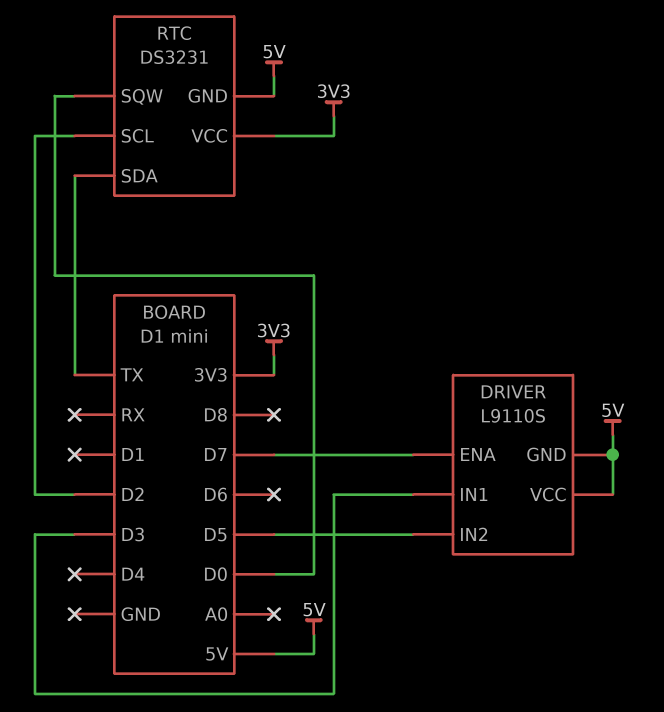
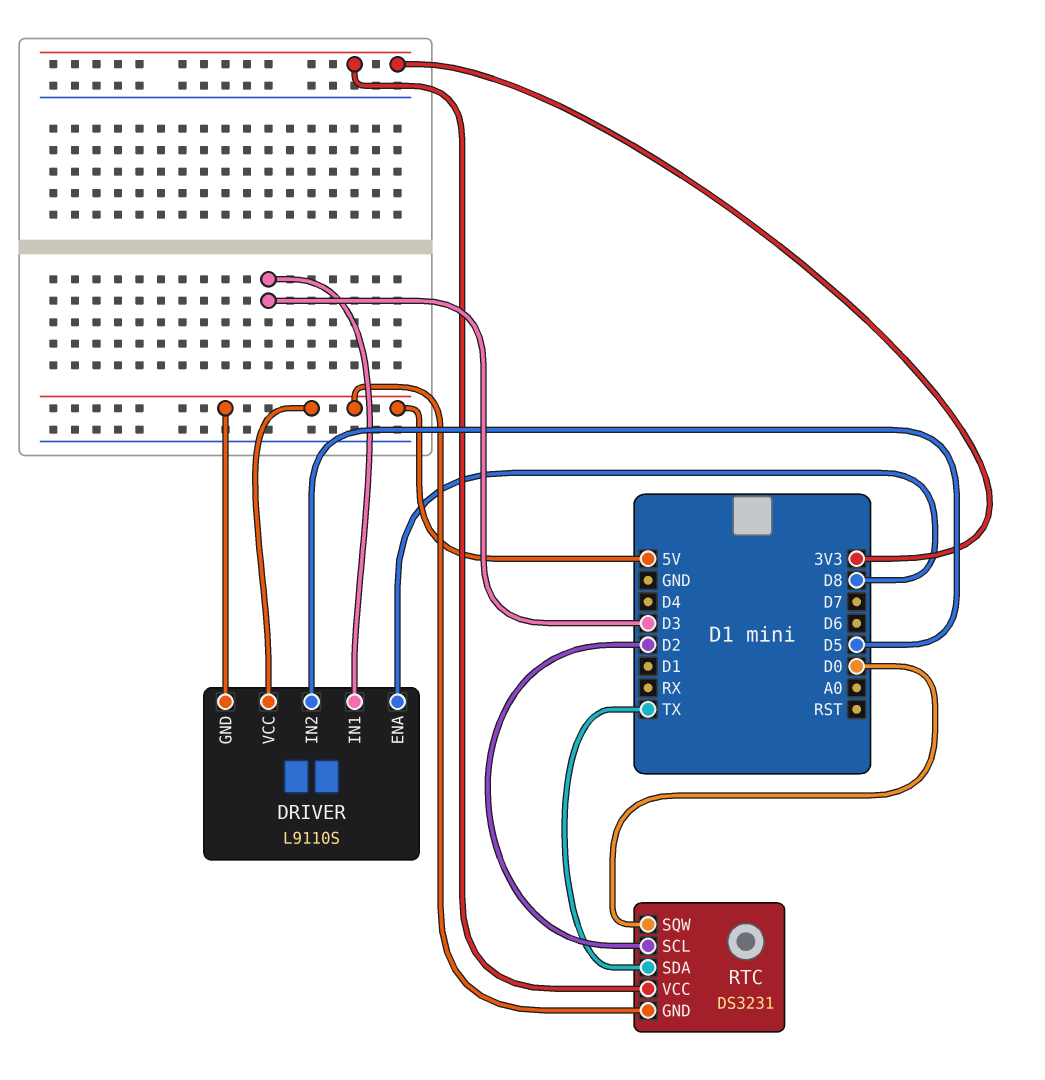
DRIVER pin ENA: D7 -> D8

